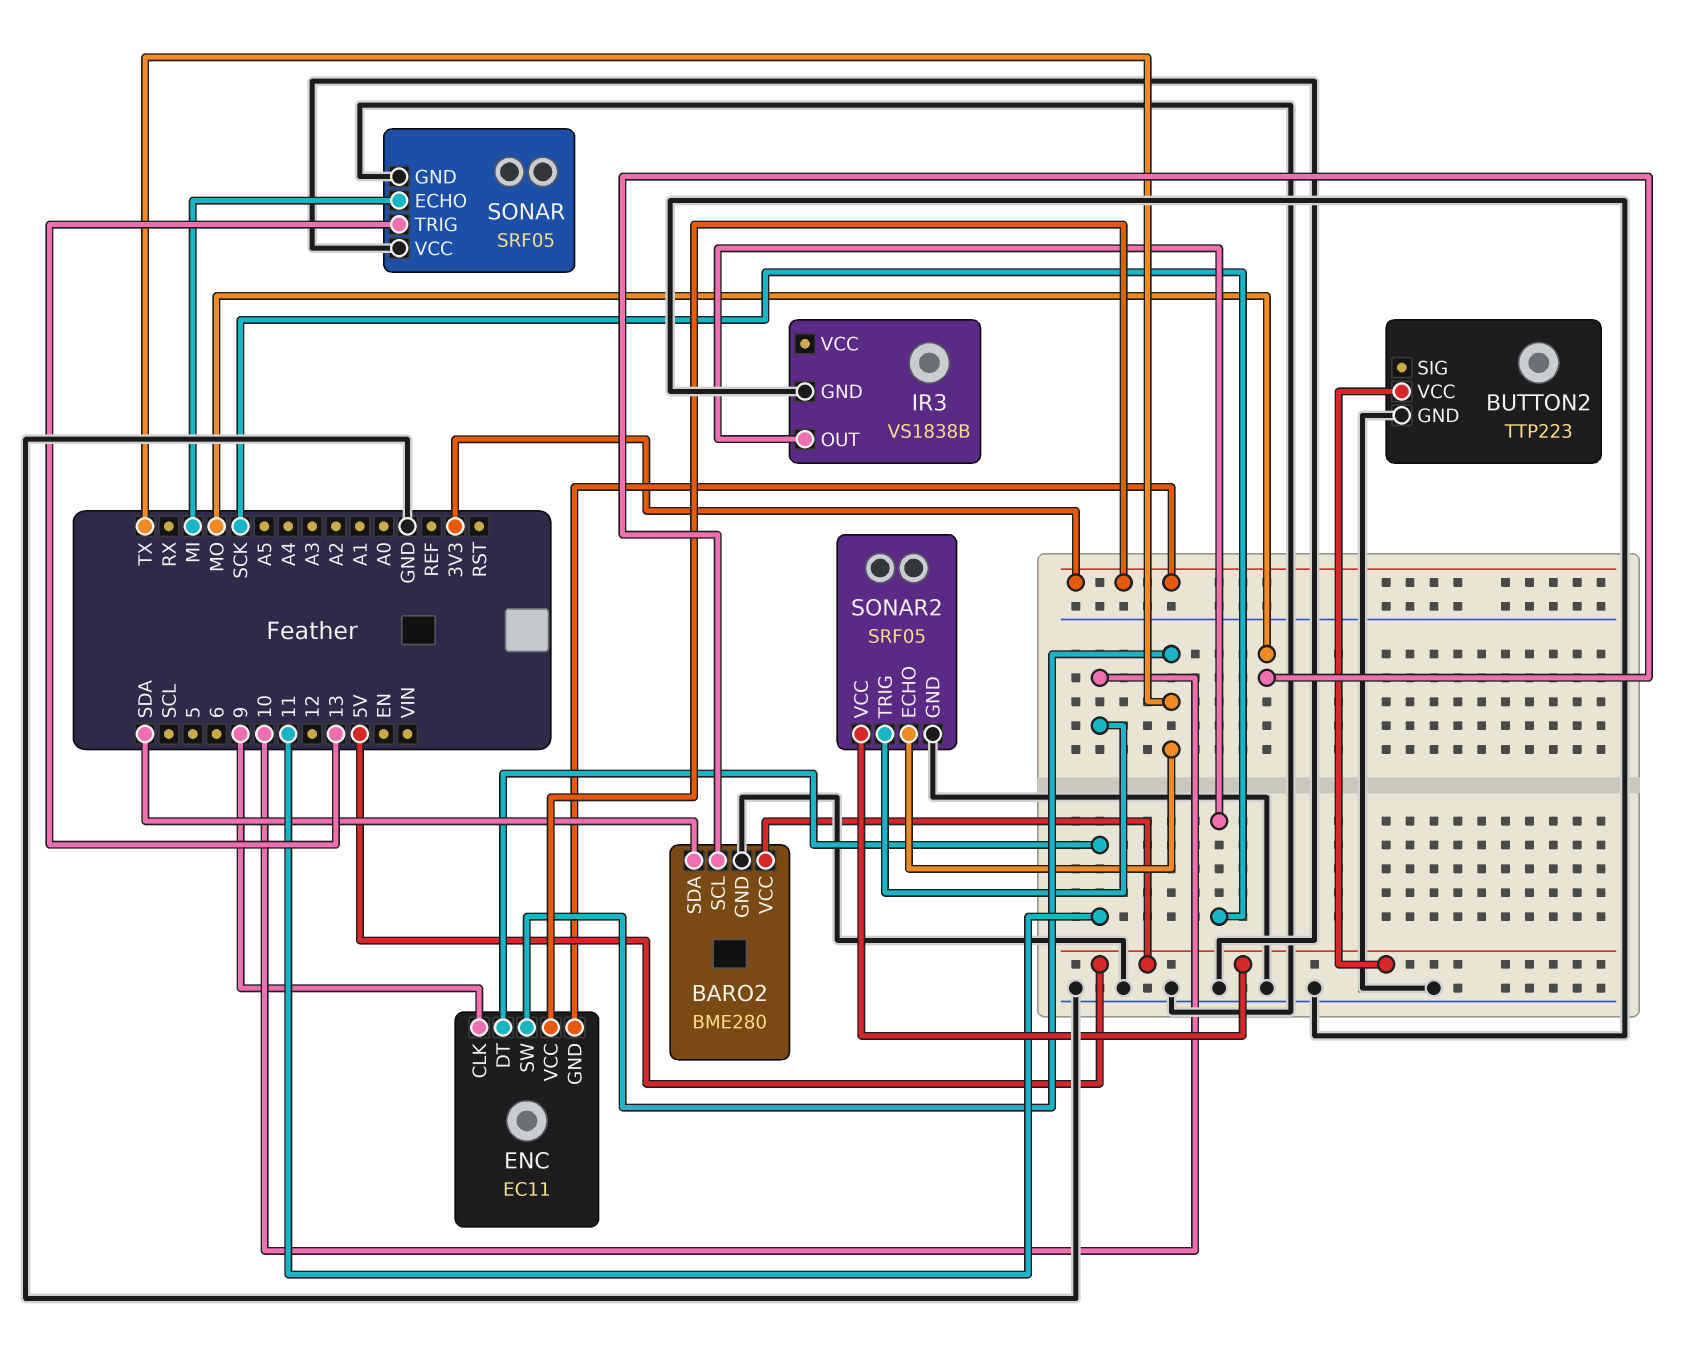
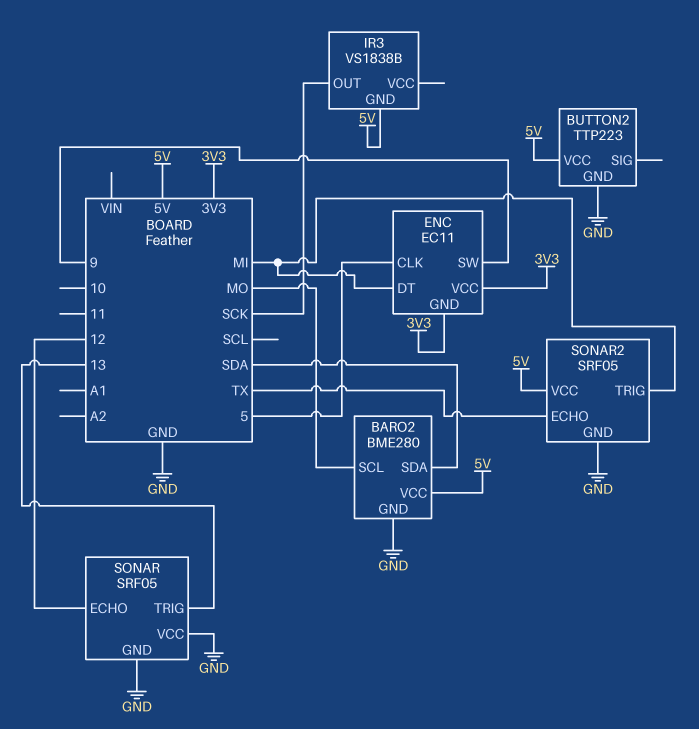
ENC pin CLK: 9 -> 5
ENC pin DT: 11 -> MI
ENC pin SW: TX -> 9
IR3 pin GND: GND -> 5V
SONAR pin ECHO: MI -> 12
SONAR2 pin TRIG: 10 -> MI

